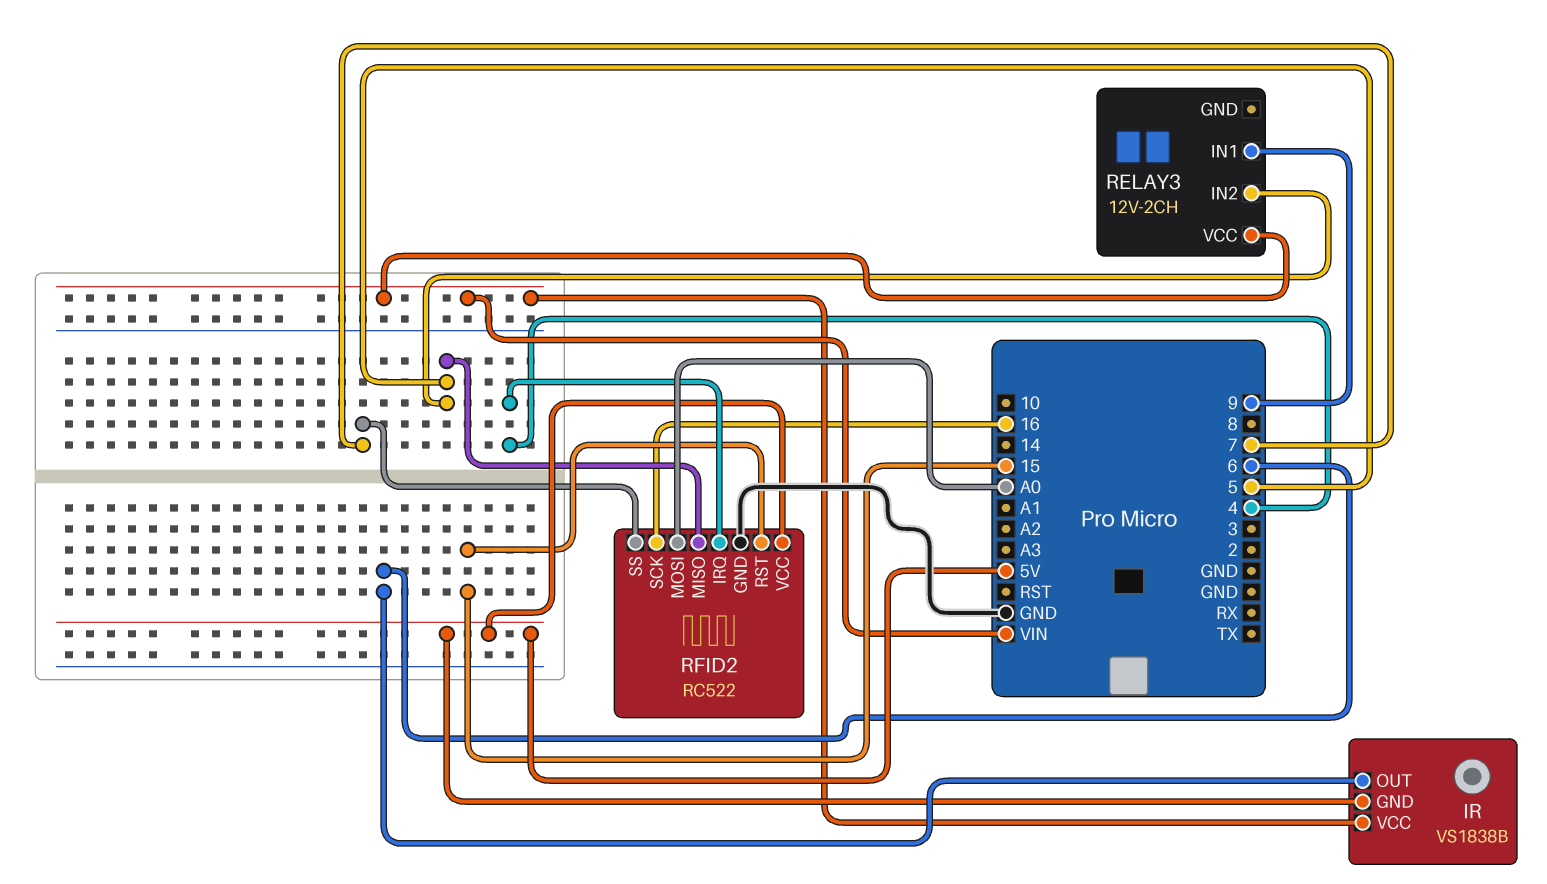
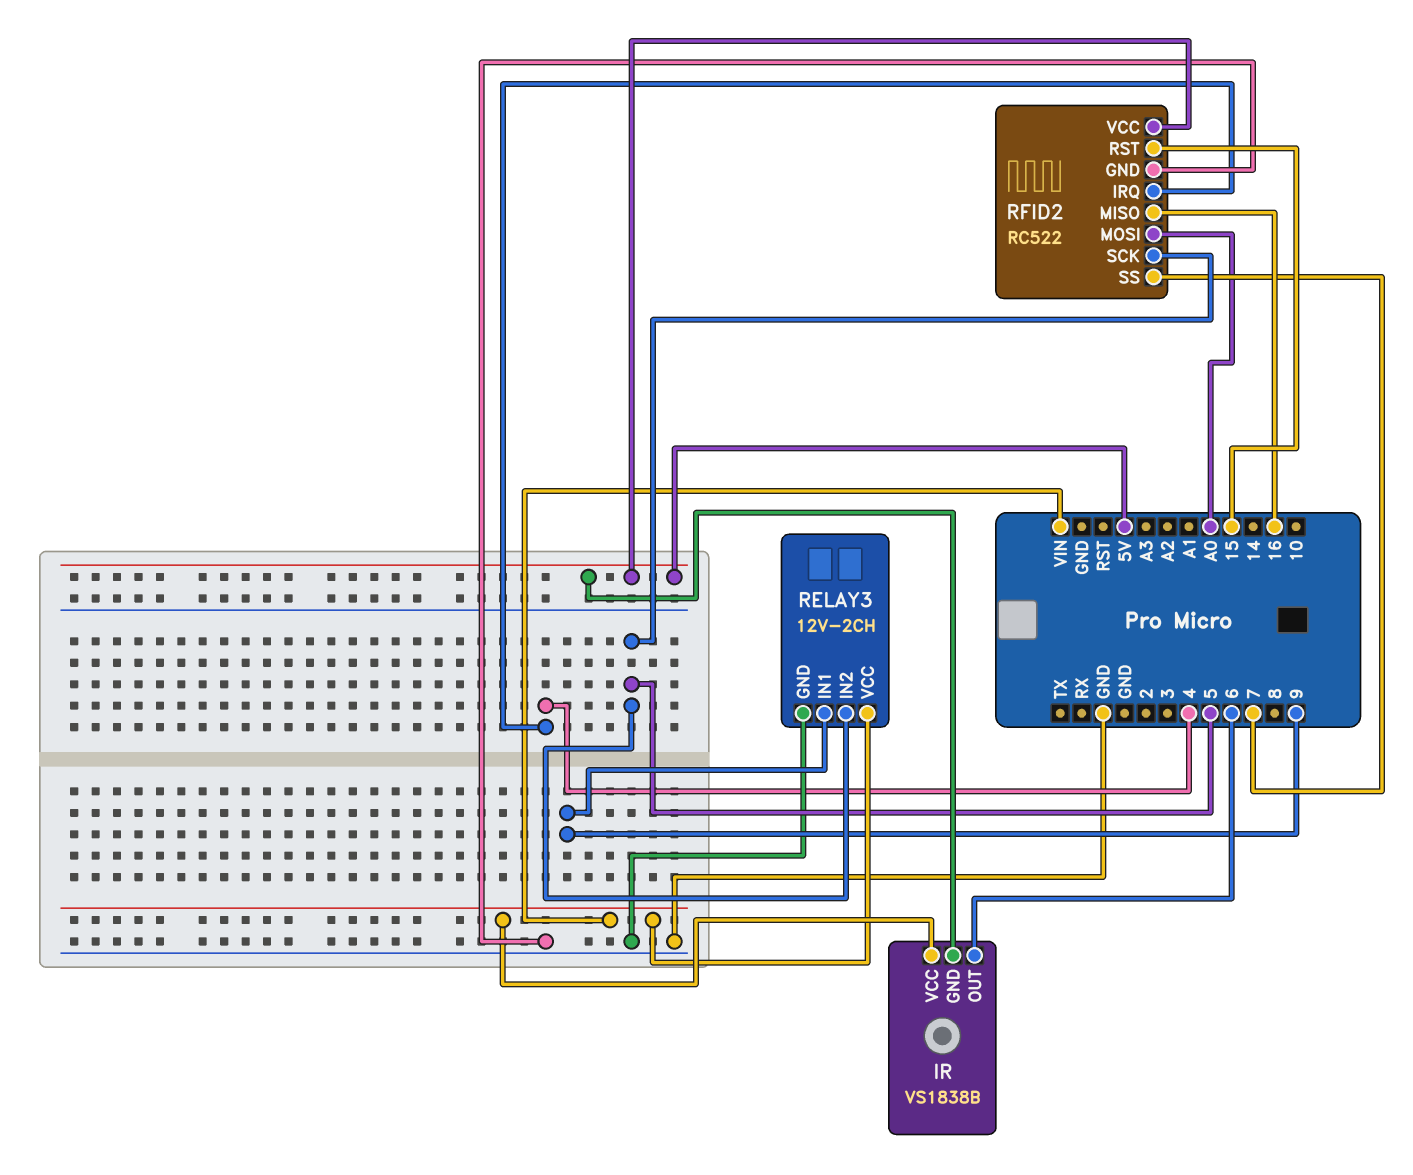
RELAY3 pin GND: none -> GND
RFID2 pin MISO: 5 -> 16
RFID2 pin SCK: 16 -> 5

